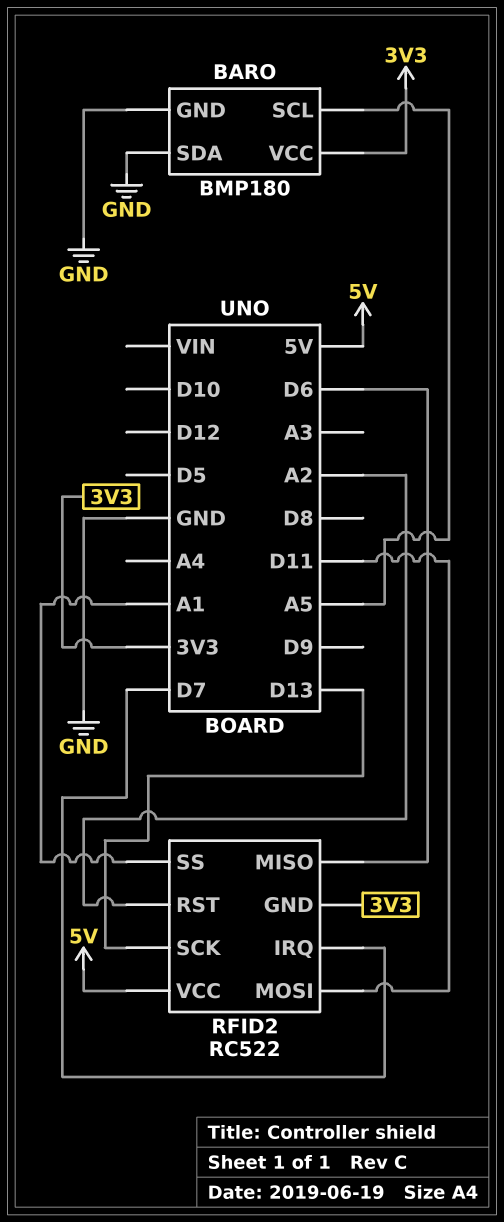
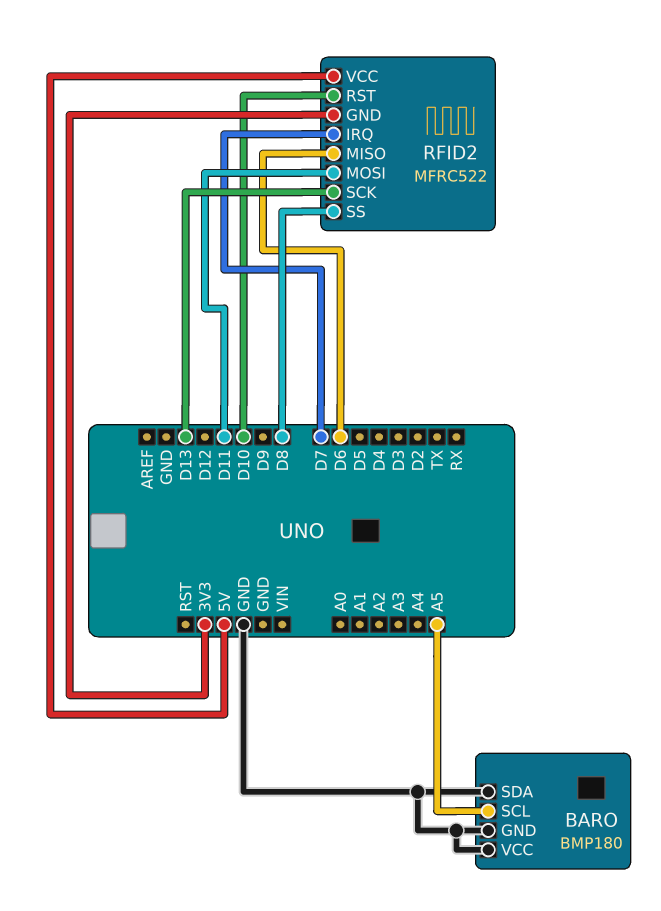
BARO pin VCC: 3V3 -> GND
RFID2: RC522 -> MFRC522
RFID2 pin RST: A2 -> D10
RFID2 pin SS: A1 -> D8

